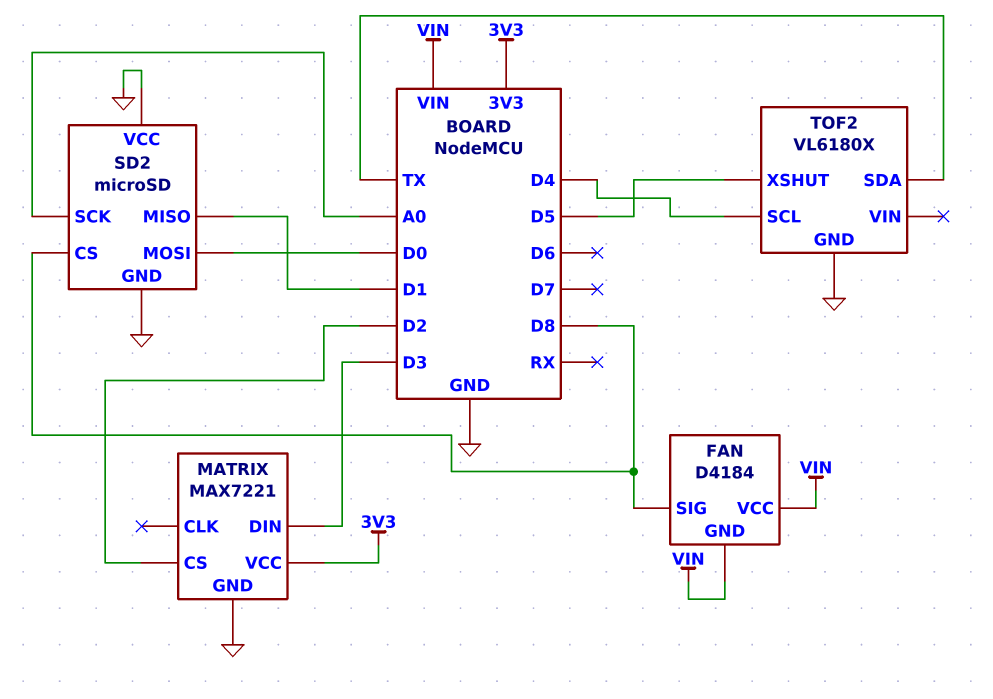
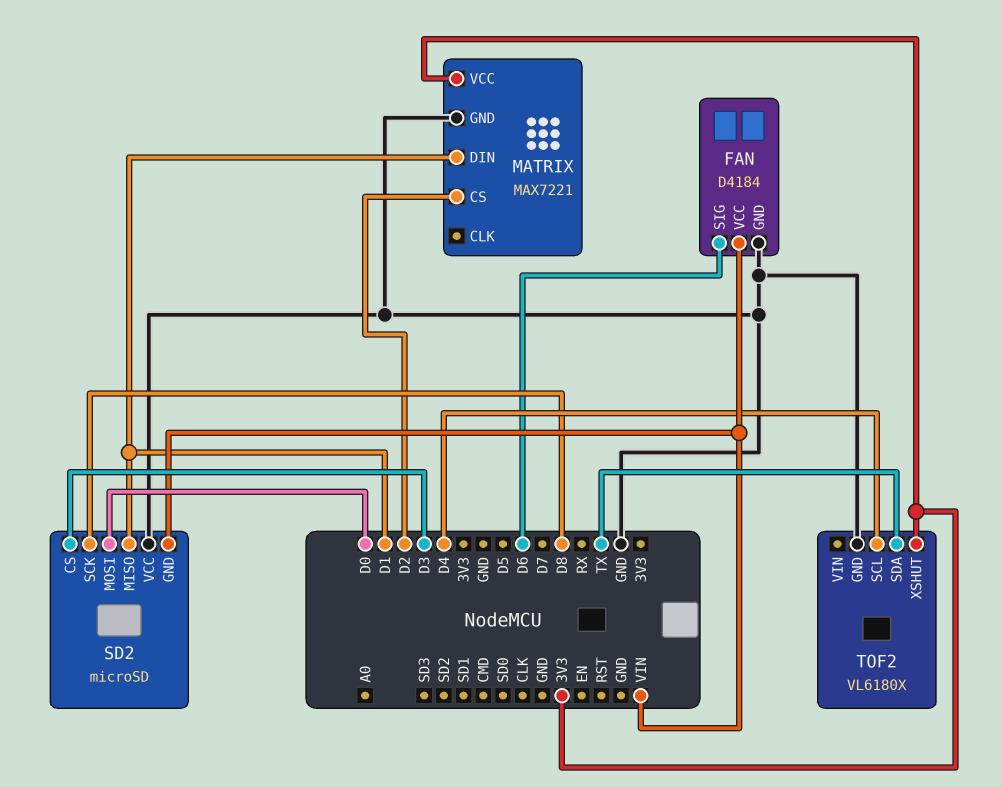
FAN pin GND: VIN -> GND
FAN pin SIG: D8 -> D6
MATRIX pin DIN: D3 -> D1
SD2 pin CS: D8 -> D3
SD2 pin GND: GND -> VIN
SD2 pin SCK: A0 -> D8
TOF2 pin XSHUT: D5 -> 3V3

